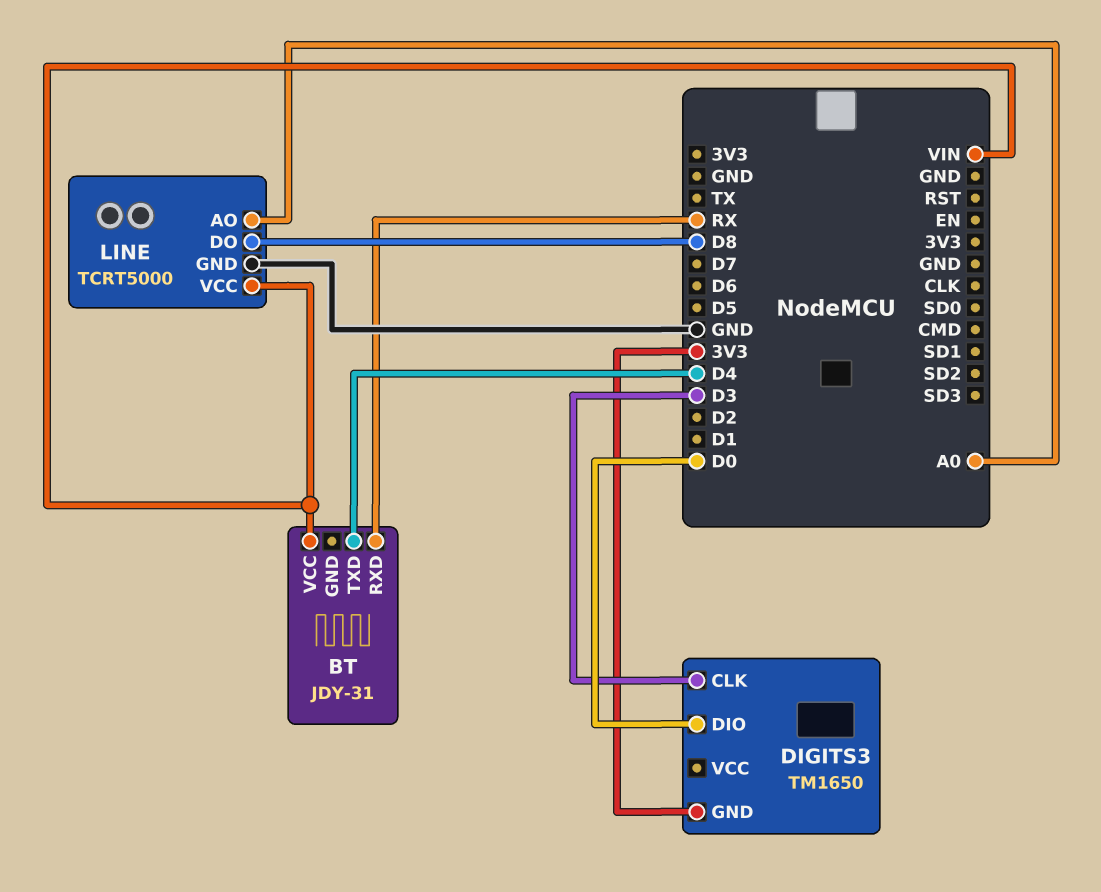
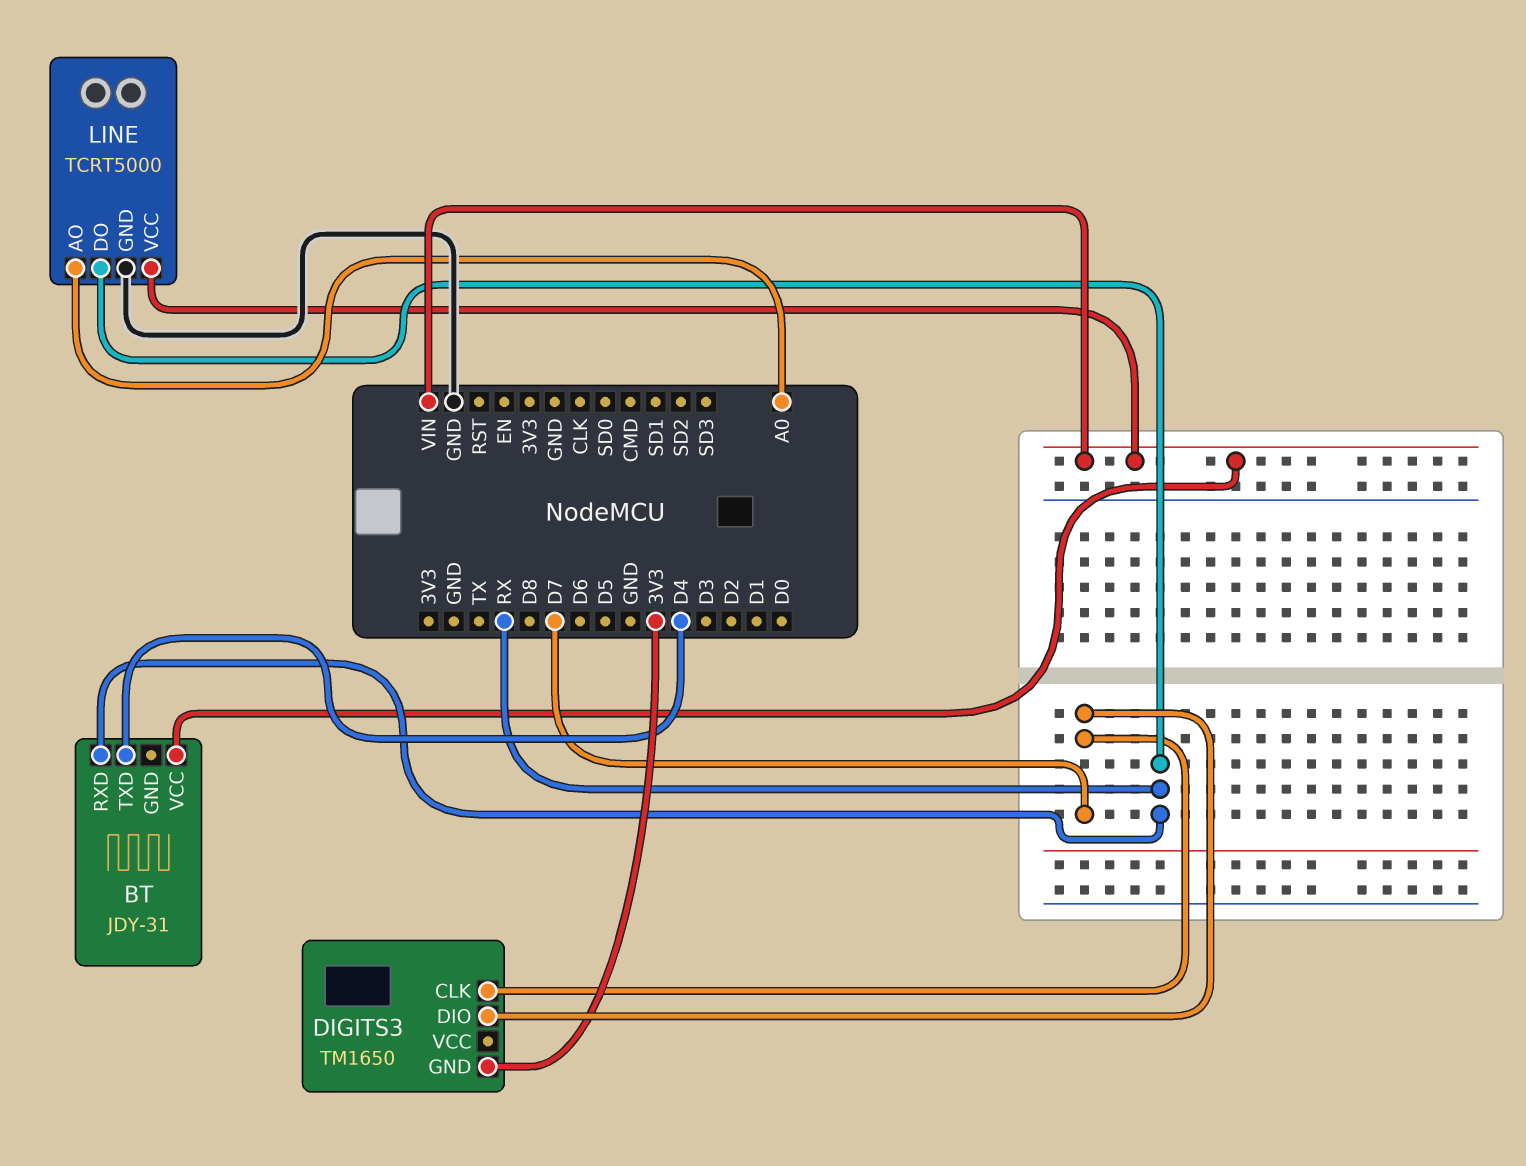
DIGITS3 pin CLK: D3 -> D7
DIGITS3 pin DIO: D0 -> D7
LINE pin DO: D8 -> RX

